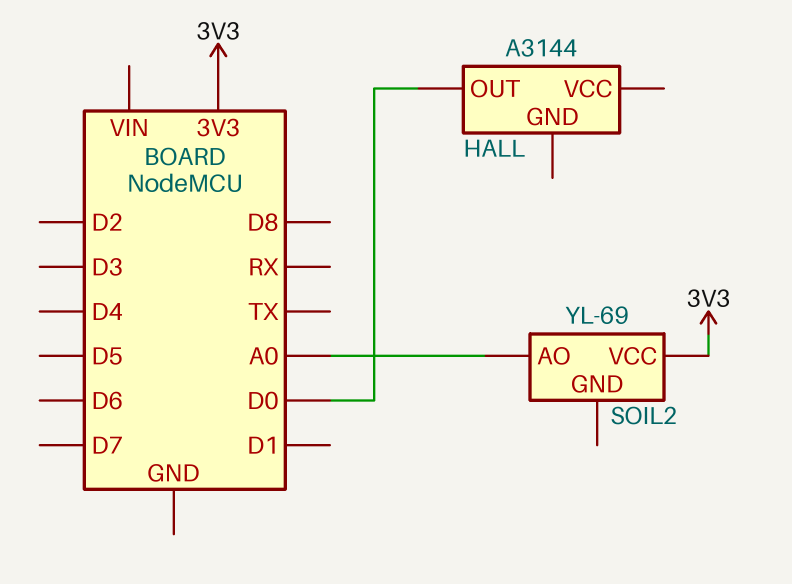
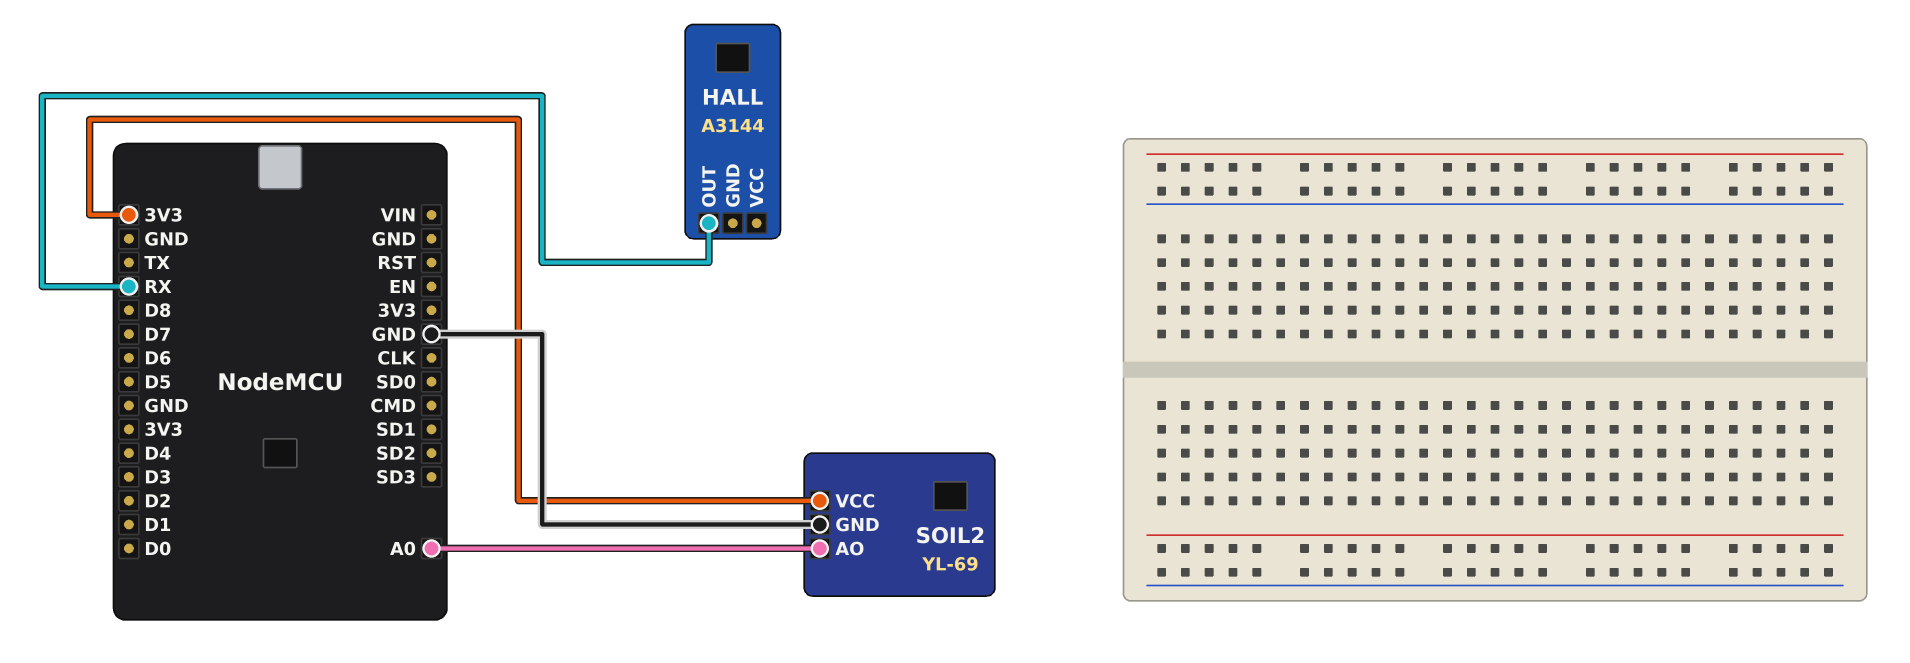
HALL pin OUT: D0 -> RX
SOIL2 pin GND: none -> GND

